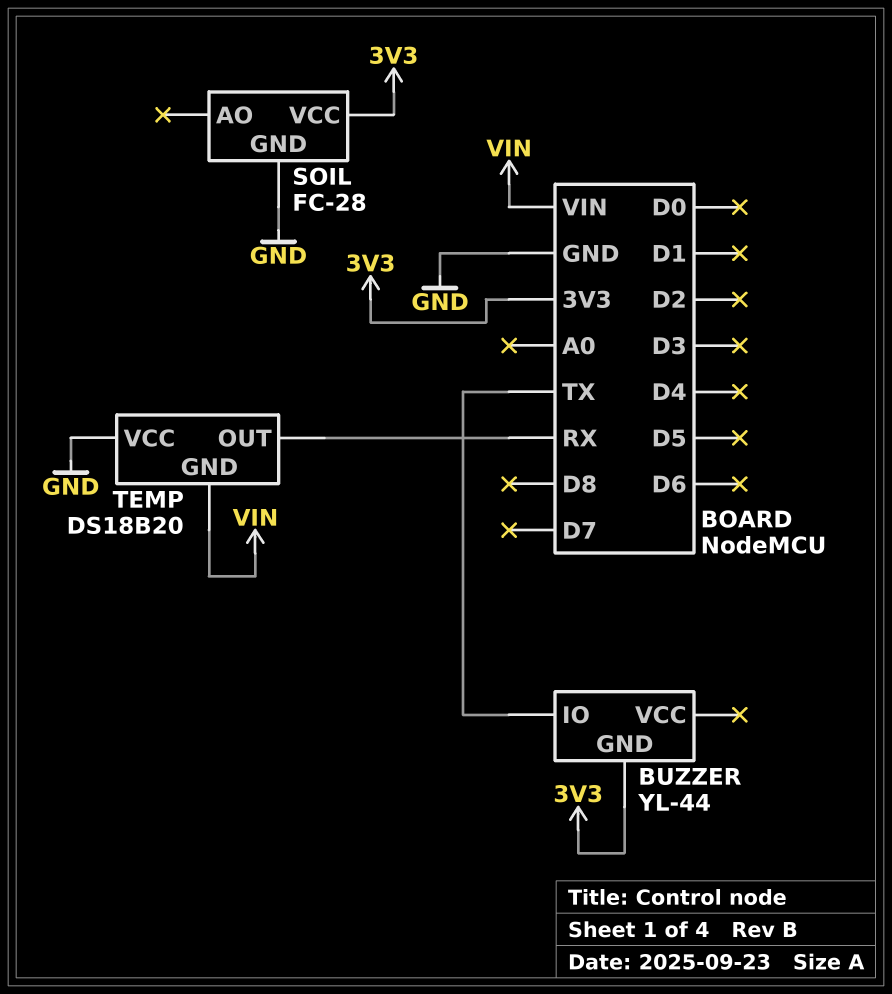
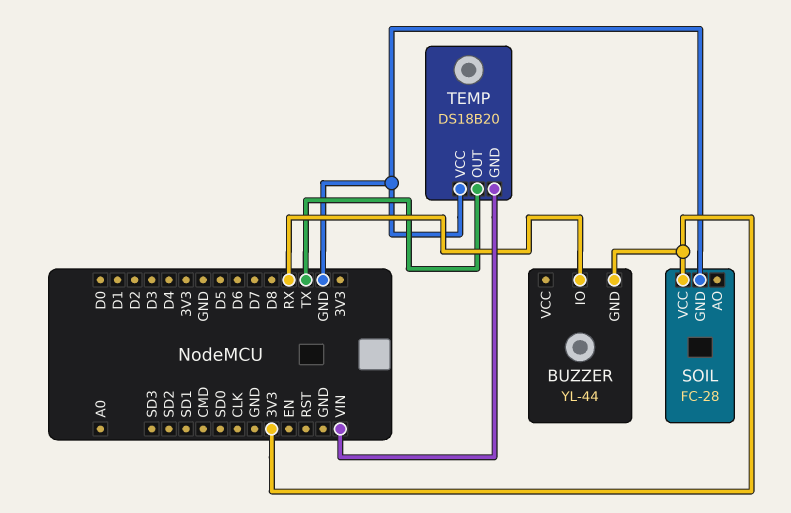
BUZZER pin IO: TX -> RX
TEMP pin OUT: RX -> TX

